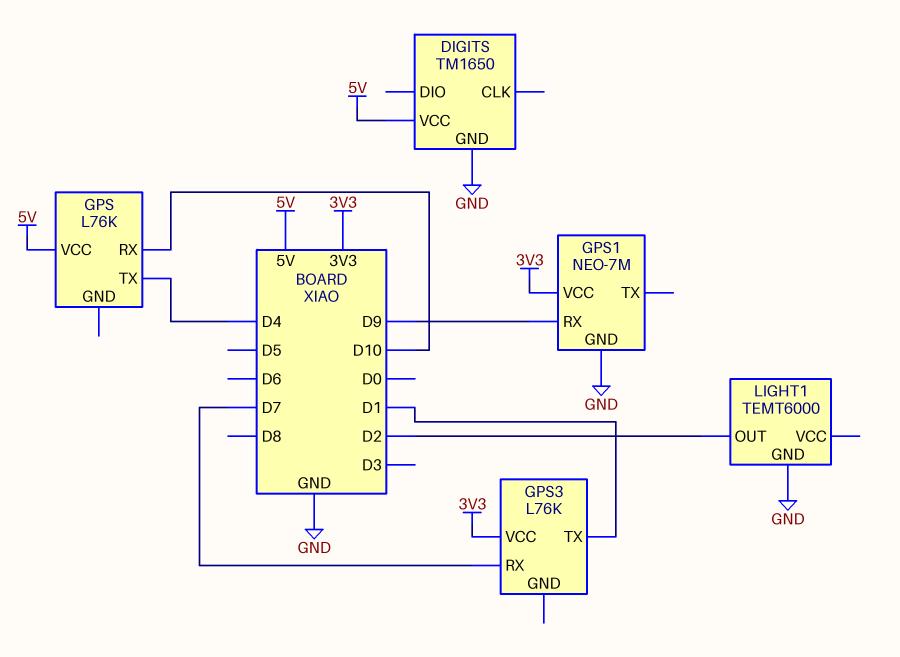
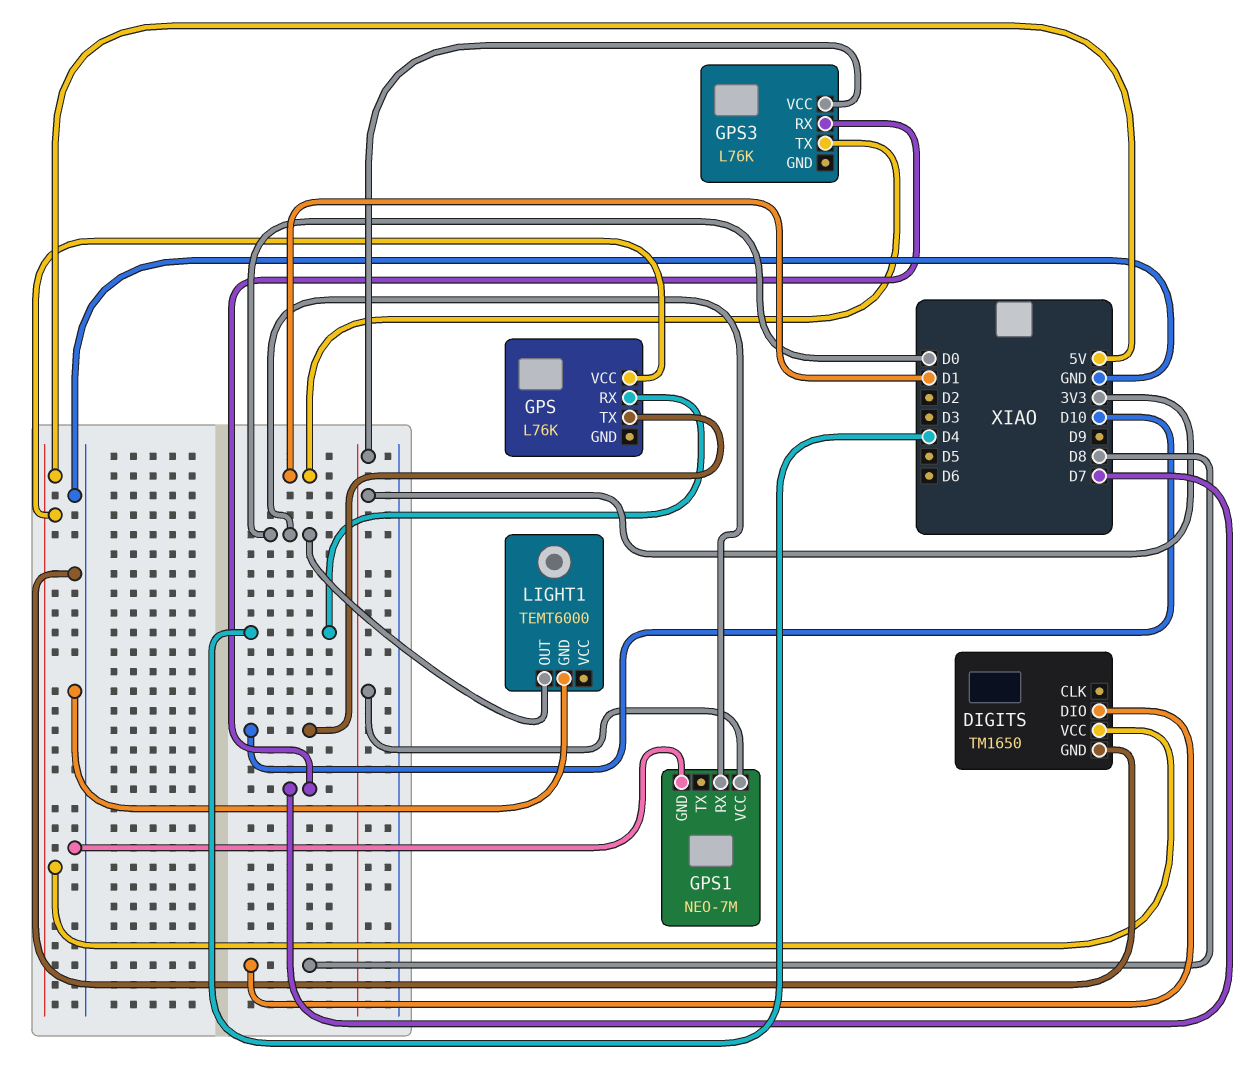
DIGITS pin DIO: none -> D8
GPS pin RX: D10 -> D4
GPS pin TX: D4 -> D10
GPS1 pin RX: D9 -> D0
LIGHT1 pin OUT: D2 -> D0

